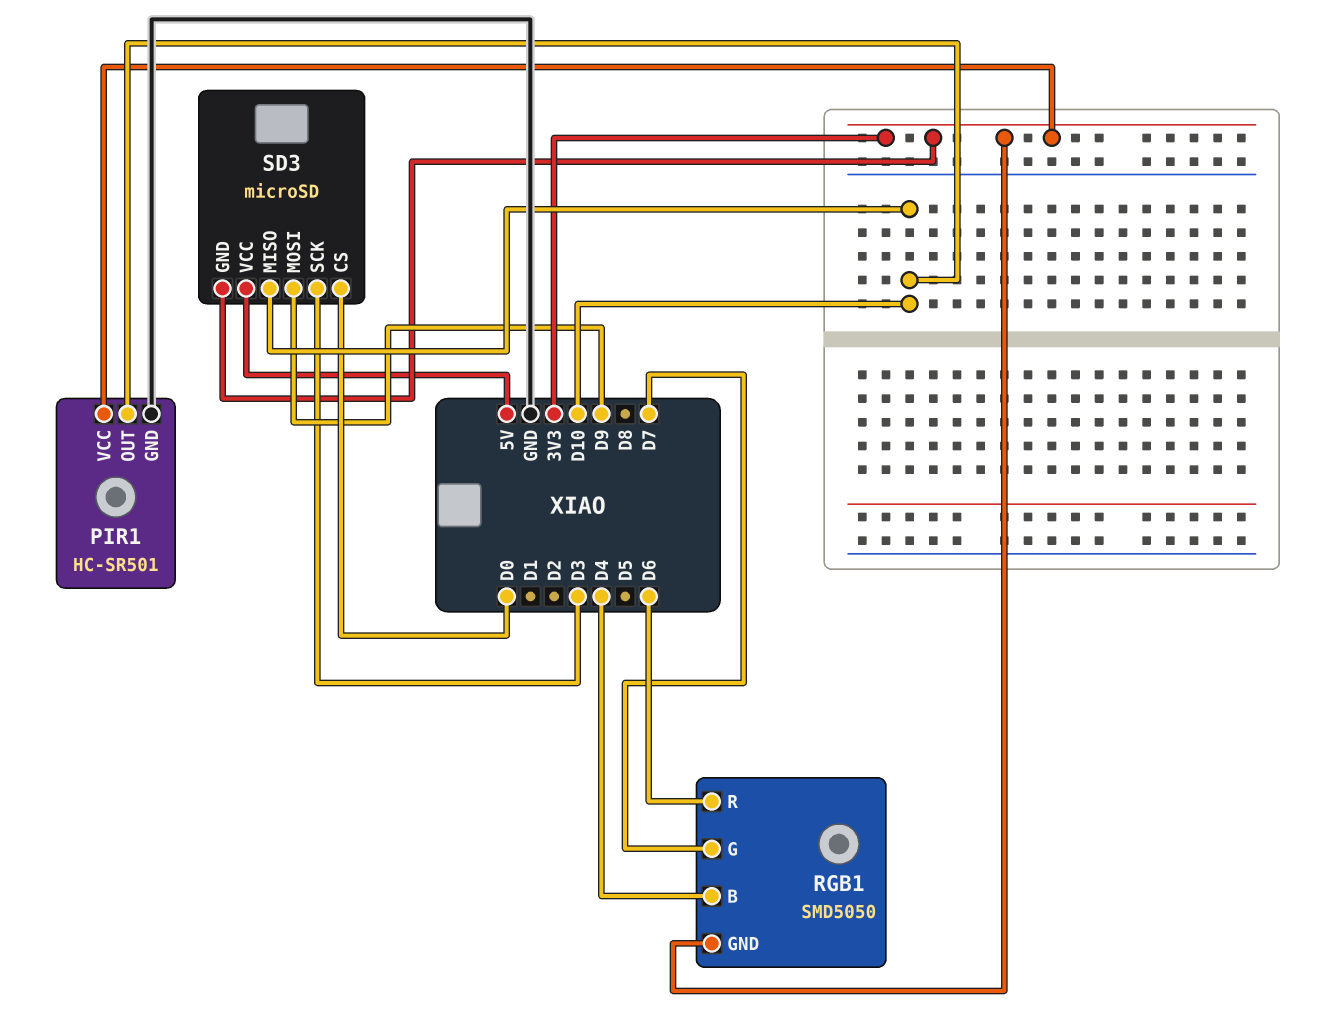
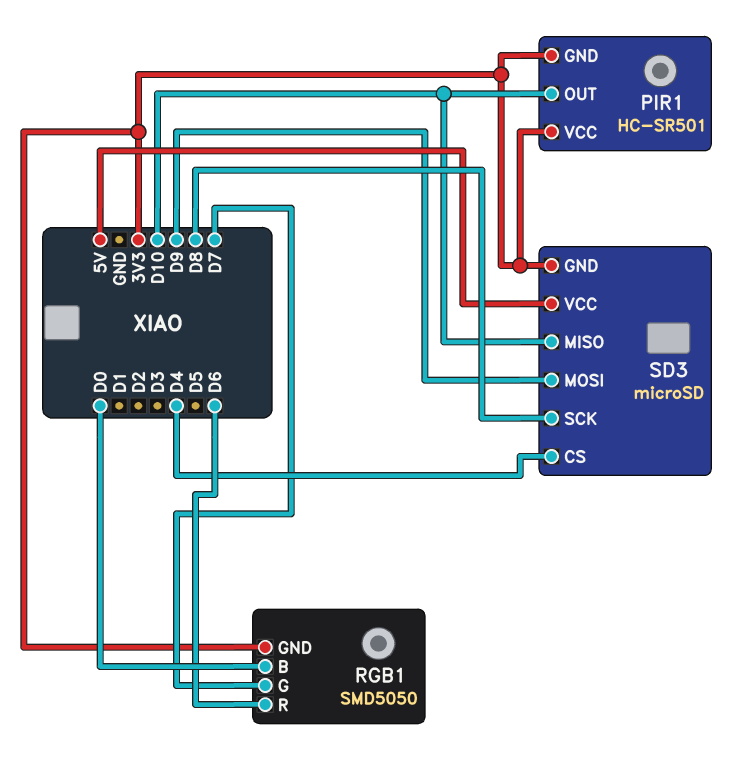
PIR1 pin GND: GND -> 3V3
RGB1 pin B: D4 -> D0
SD3 pin CS: D0 -> D4
SD3 pin SCK: D3 -> D8

